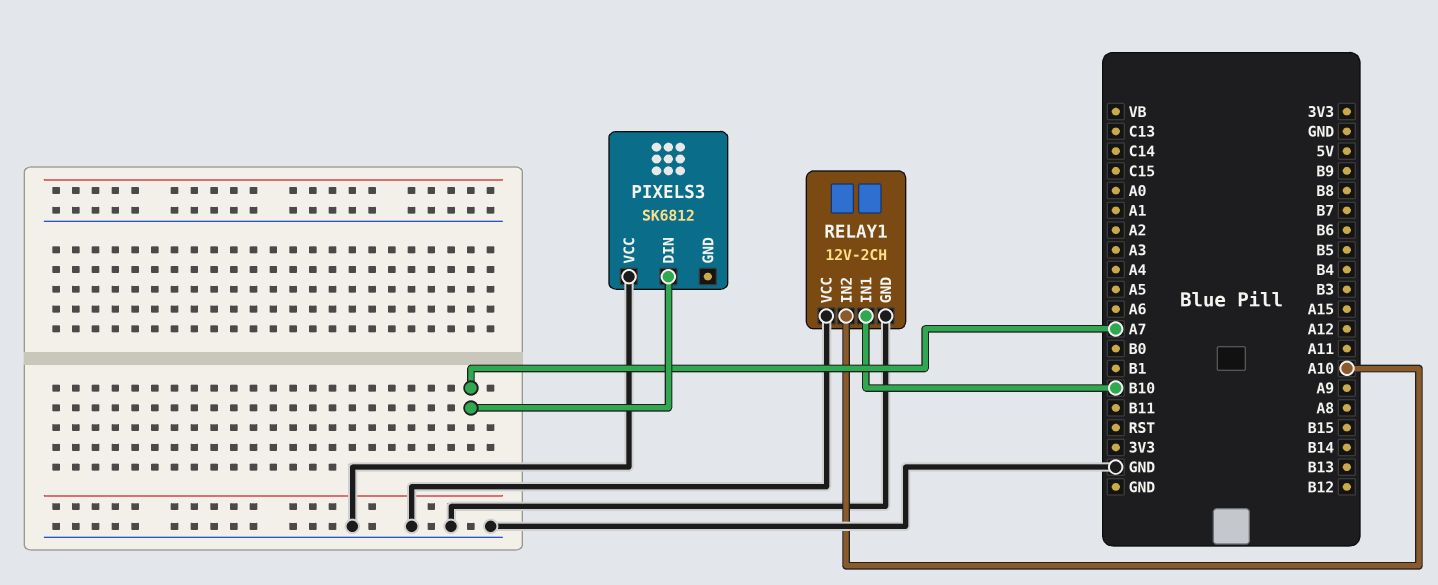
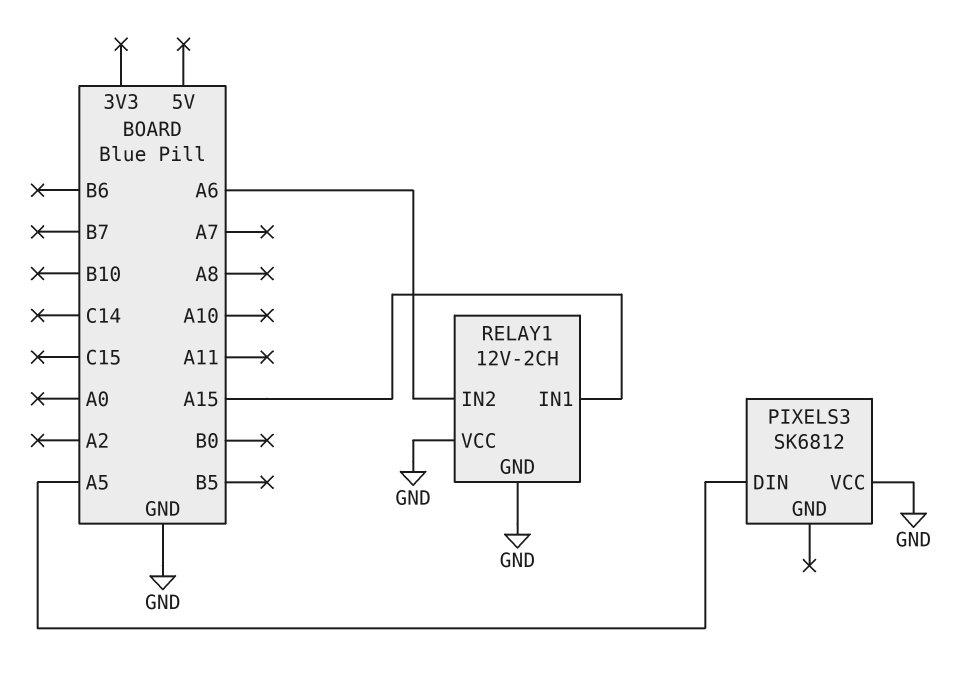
PIXELS3 pin DIN: A7 -> A5
RELAY1 pin IN1: B10 -> A15
RELAY1 pin IN2: A10 -> A6

